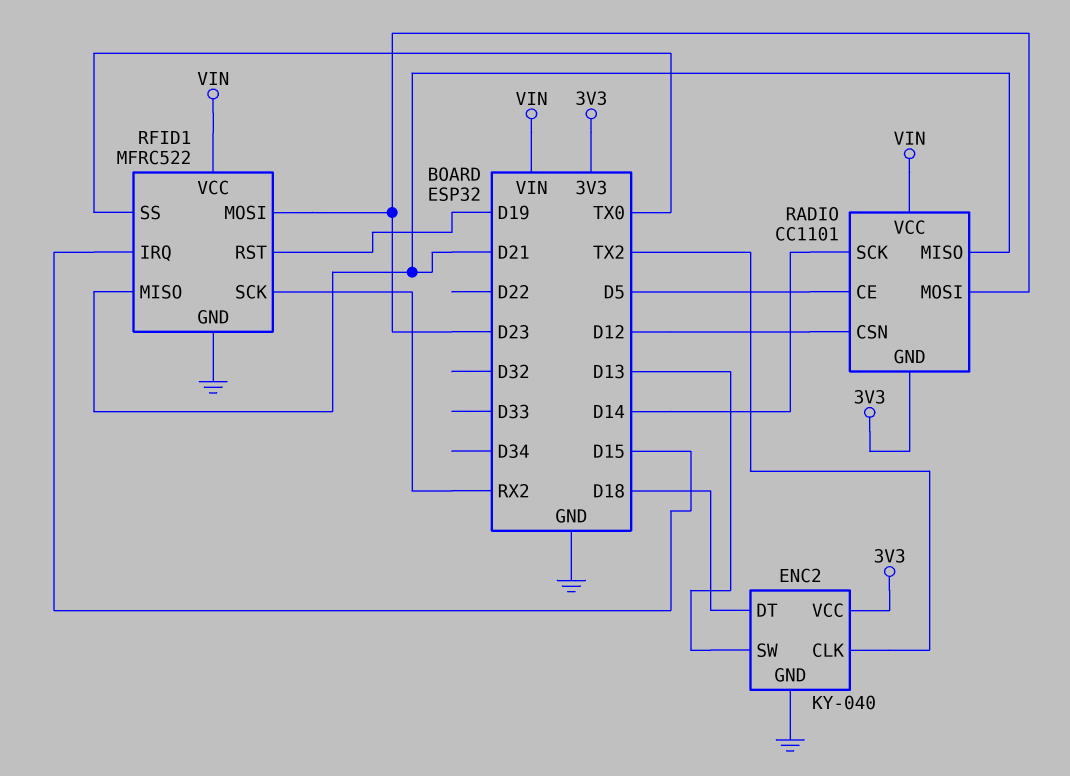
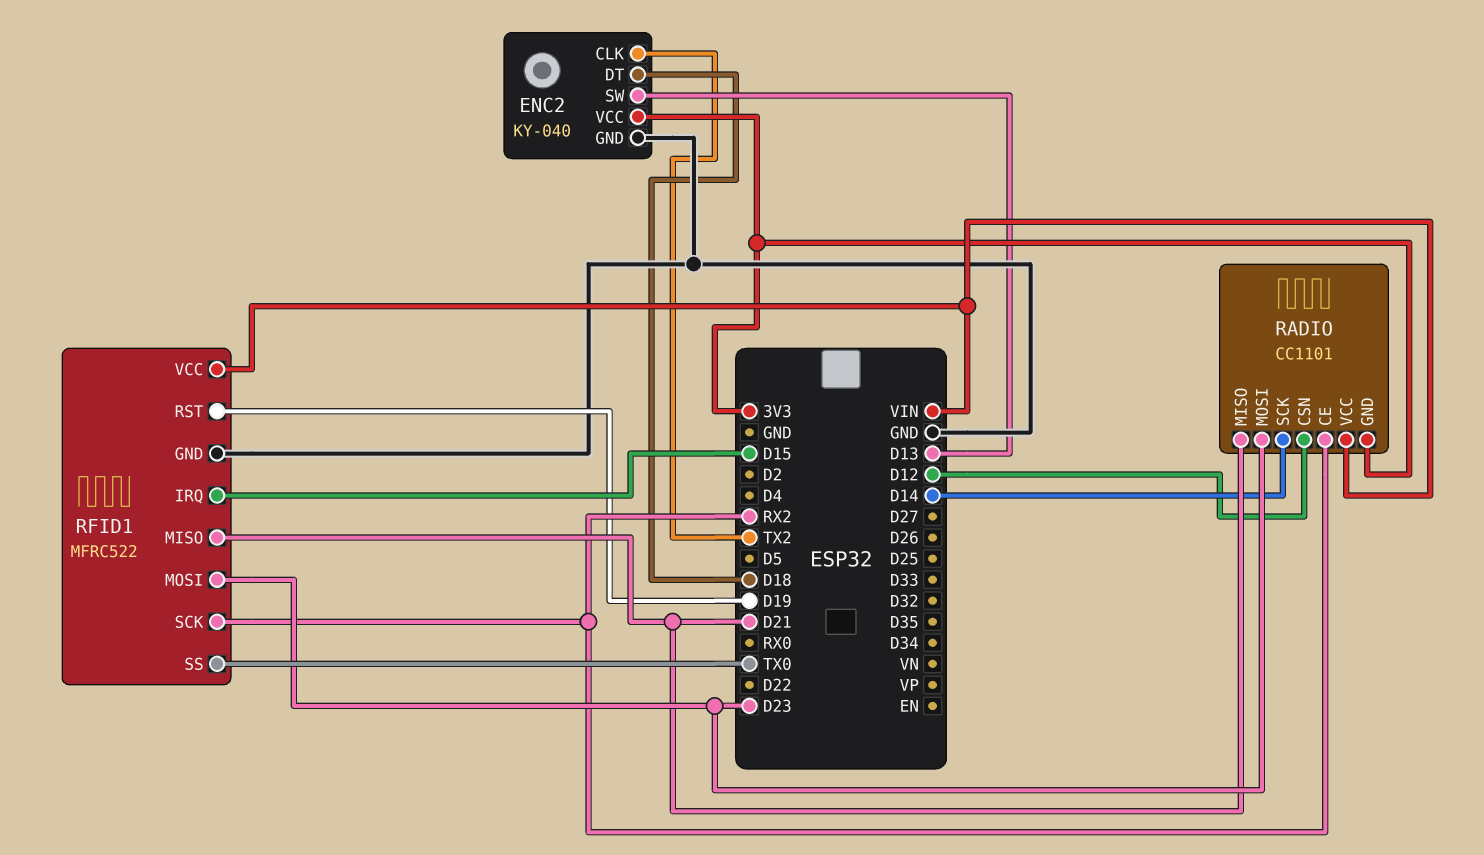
RADIO pin CE: D5 -> RX2

